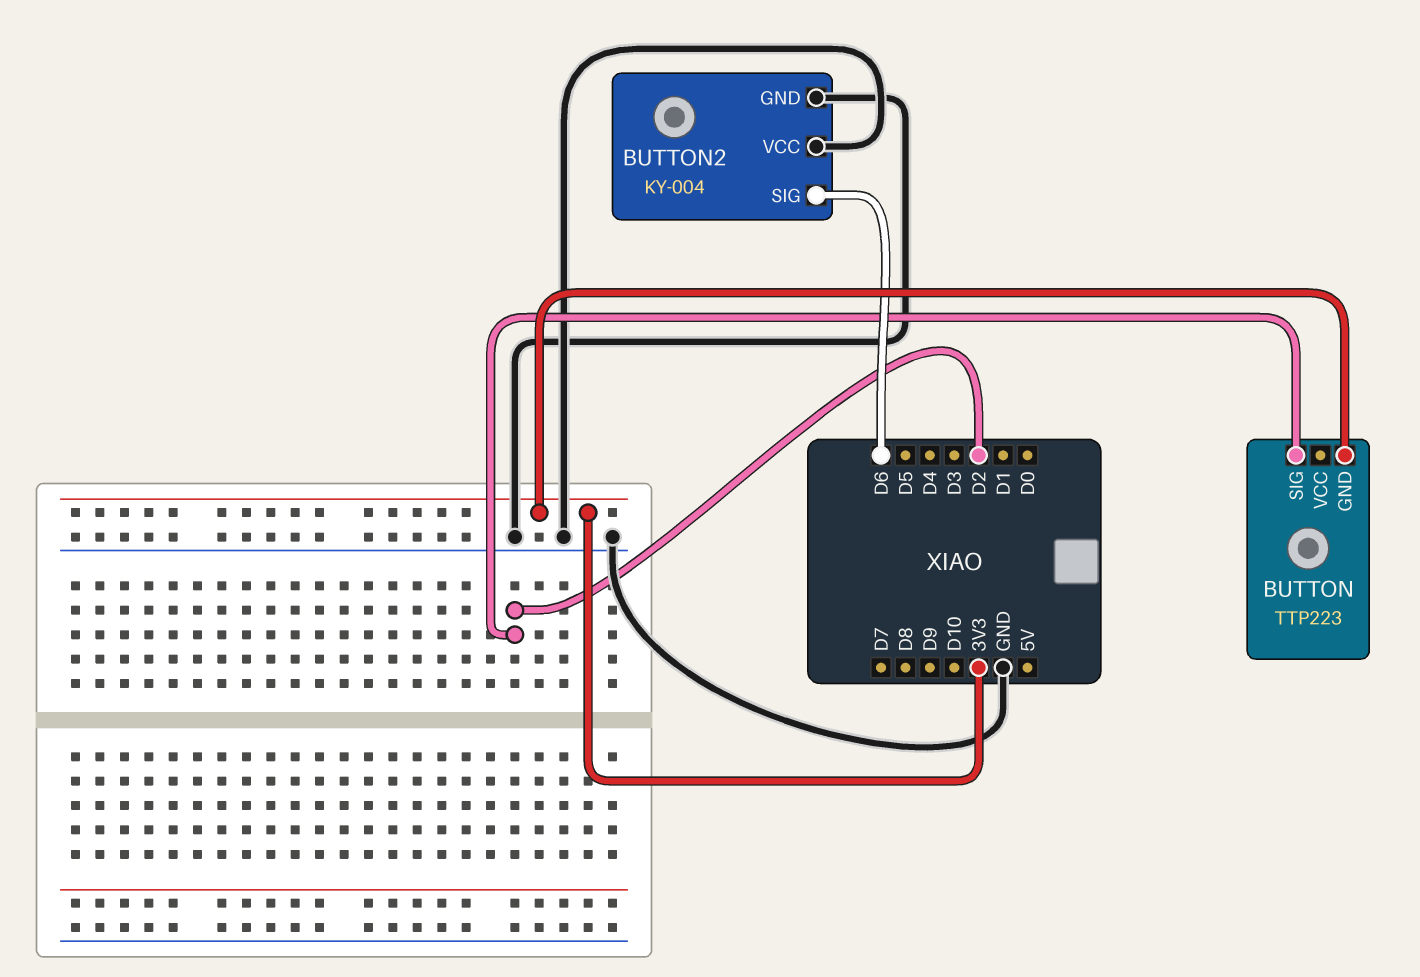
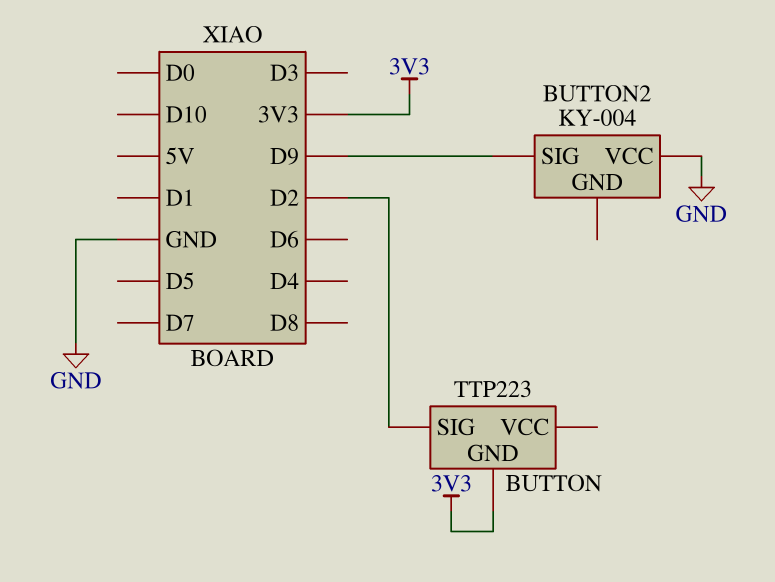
BUTTON2 pin GND: GND -> none
BUTTON2 pin SIG: D6 -> D9

